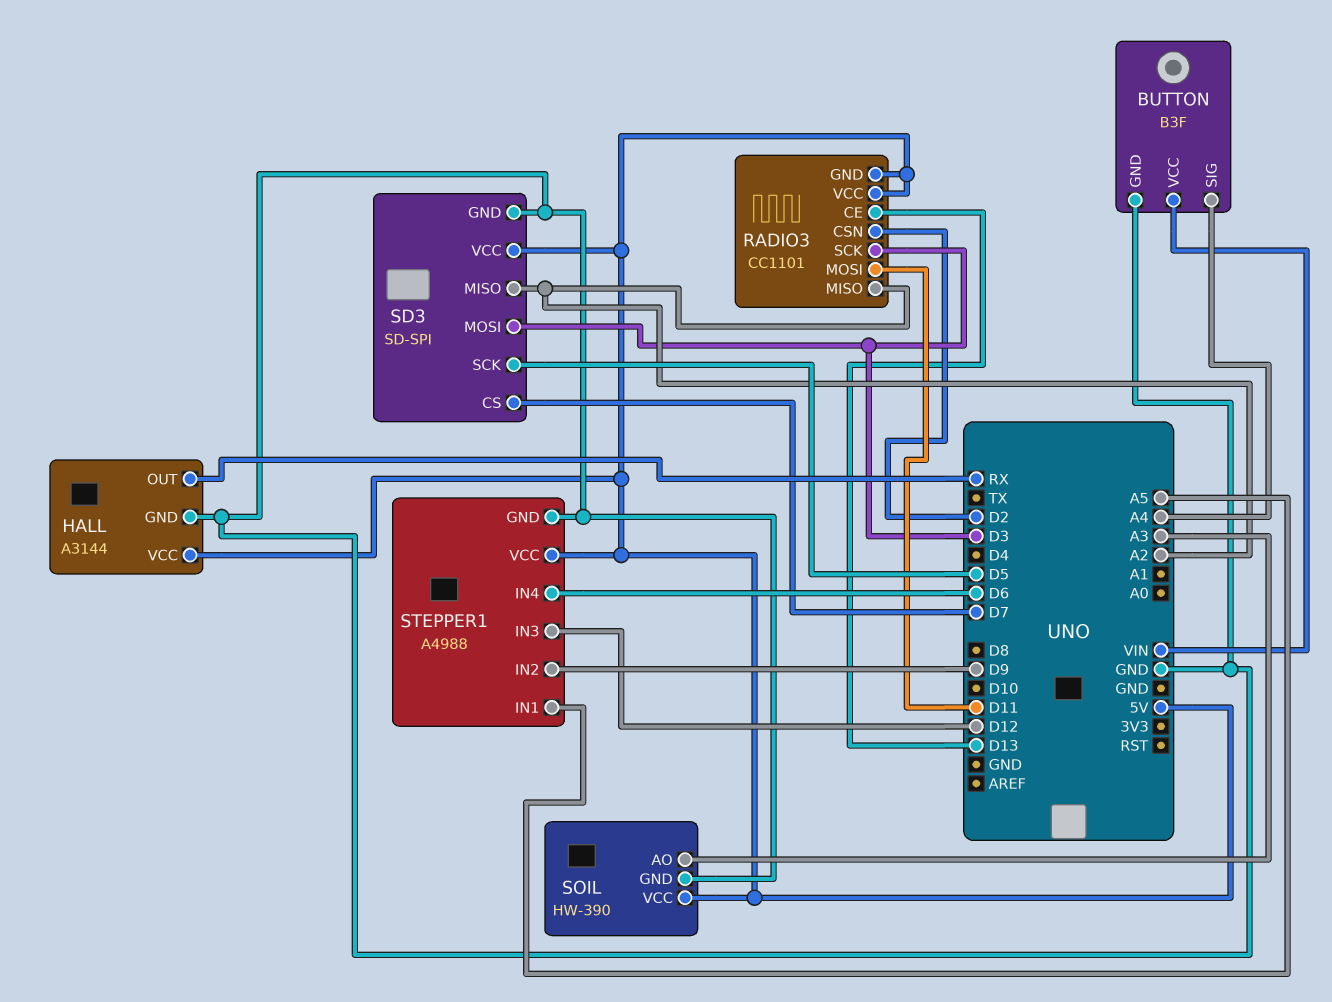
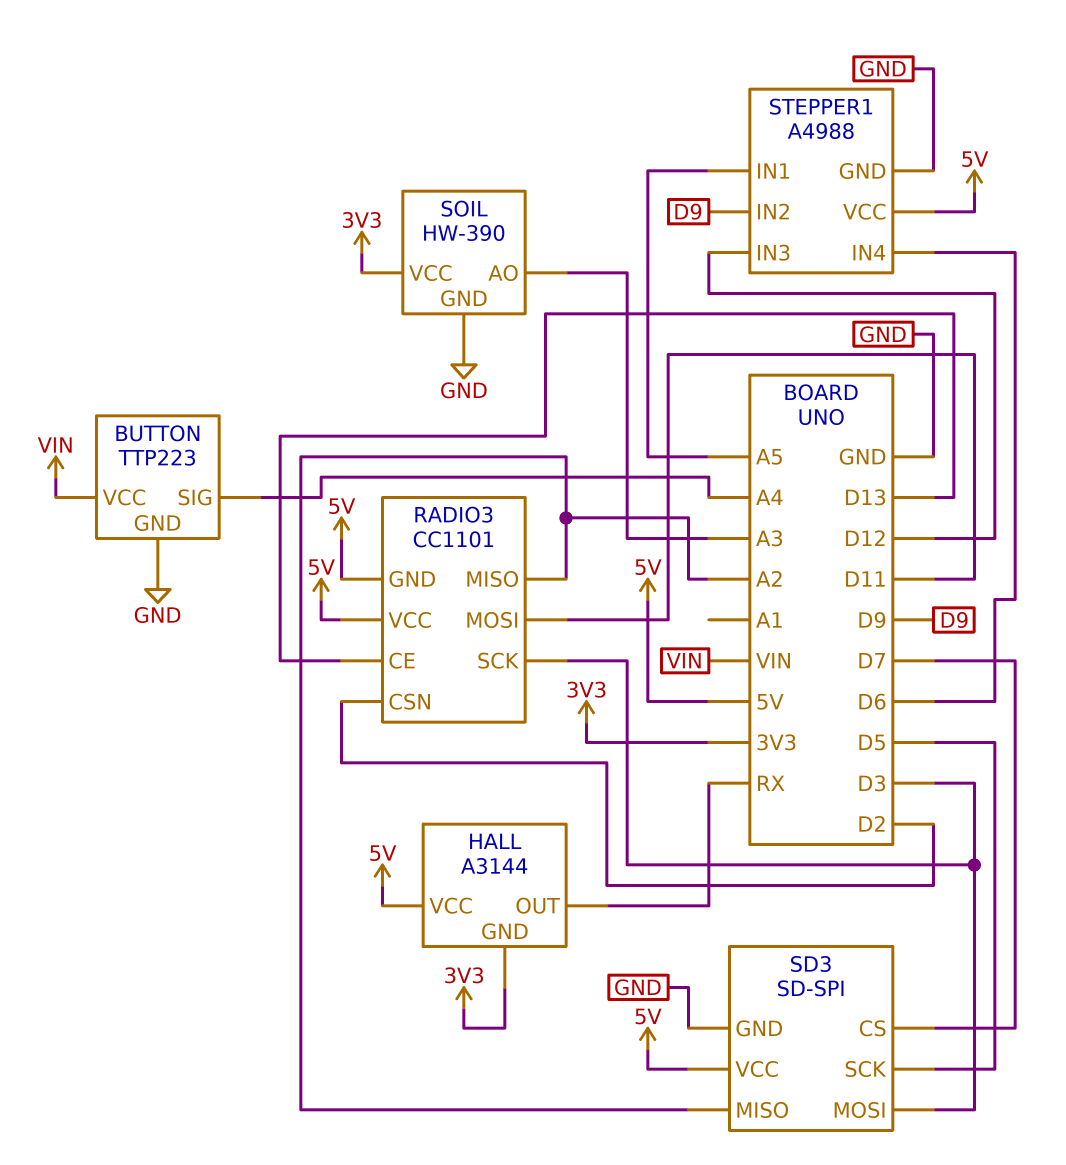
BUTTON: B3F -> TTP223
HALL pin GND: GND -> 3V3
SOIL pin VCC: 5V -> 3V3

